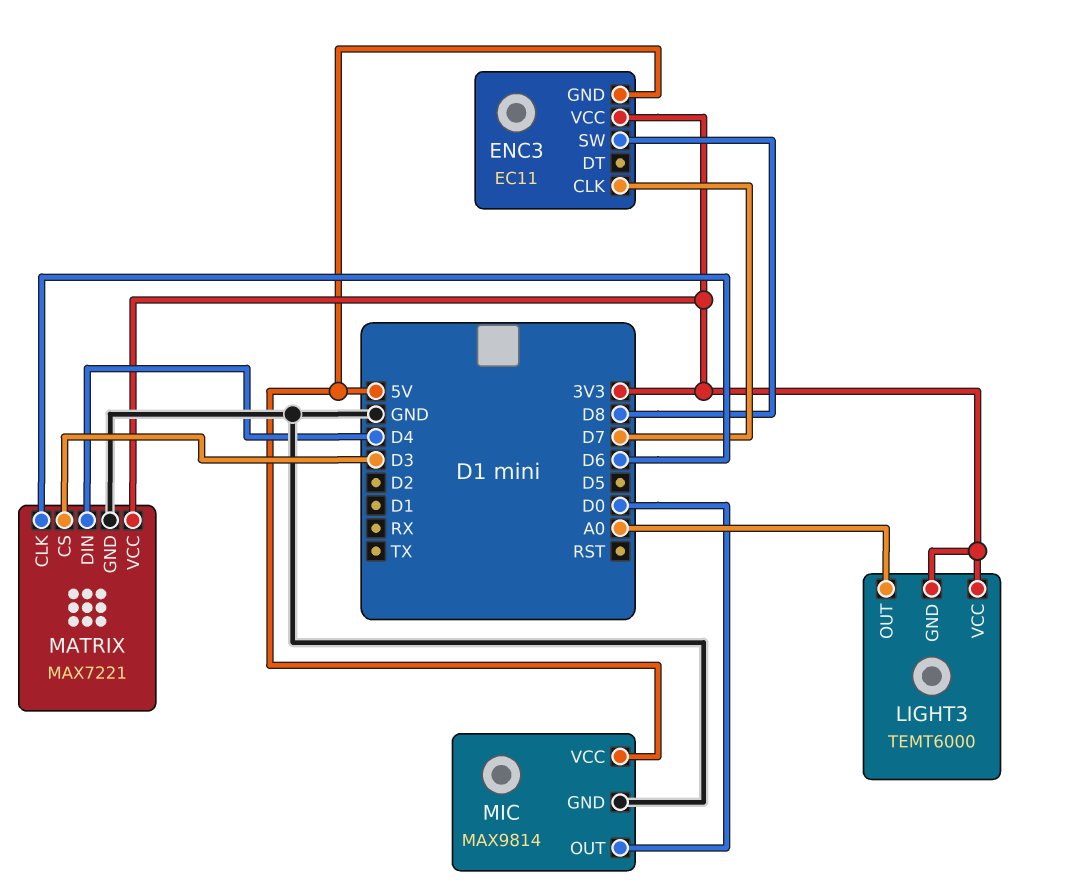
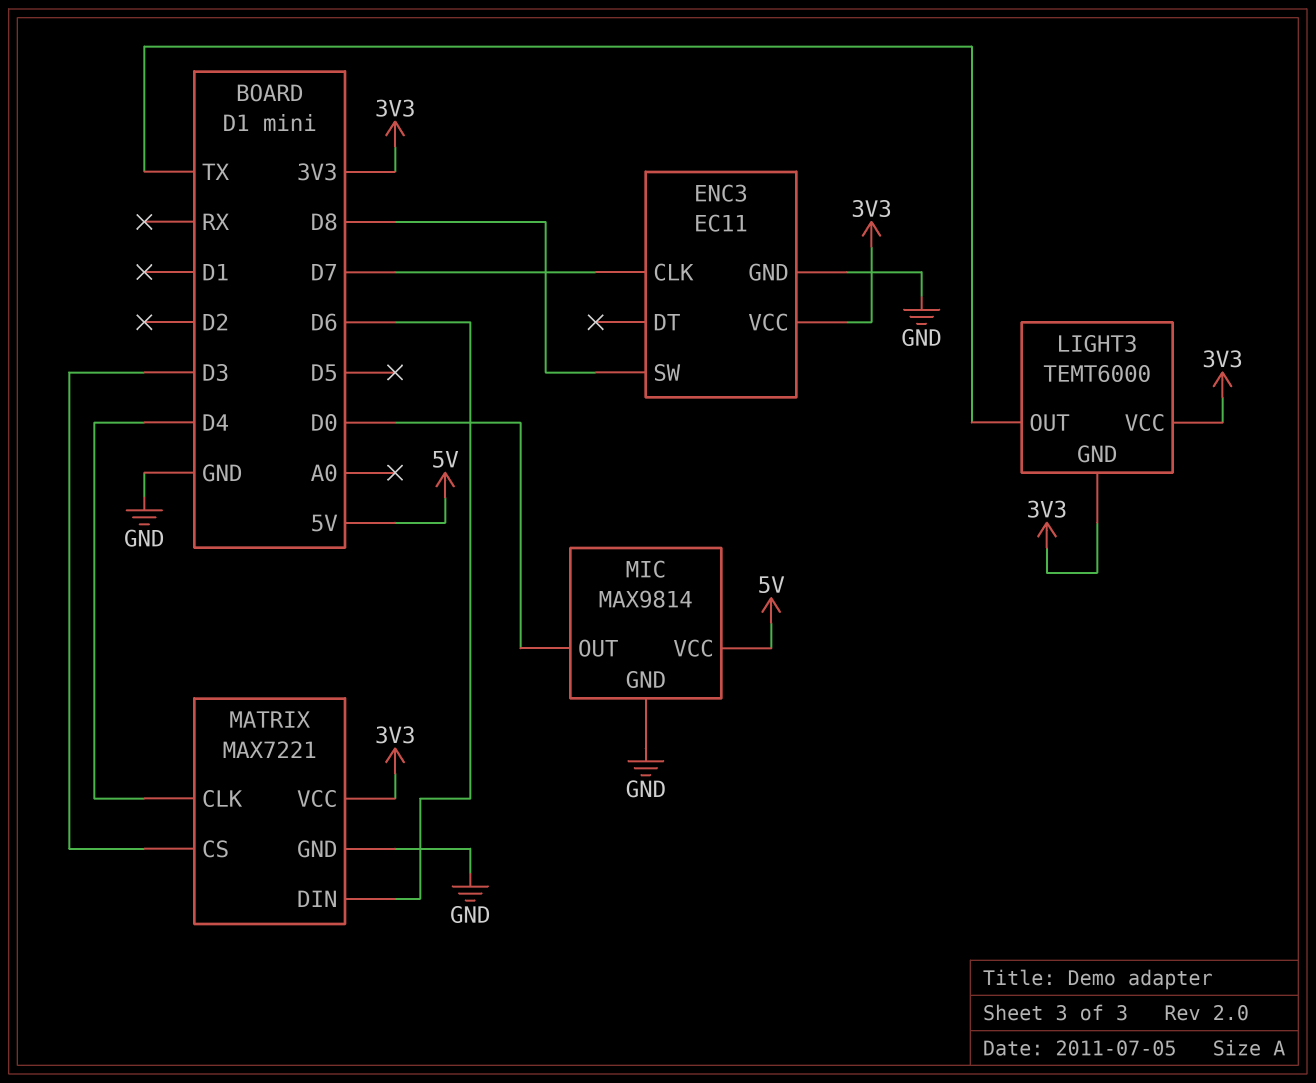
ENC3 pin GND: 5V -> GND
LIGHT3 pin OUT: A0 -> TX
MATRIX pin CLK: D6 -> D4
MATRIX pin DIN: D4 -> D6

